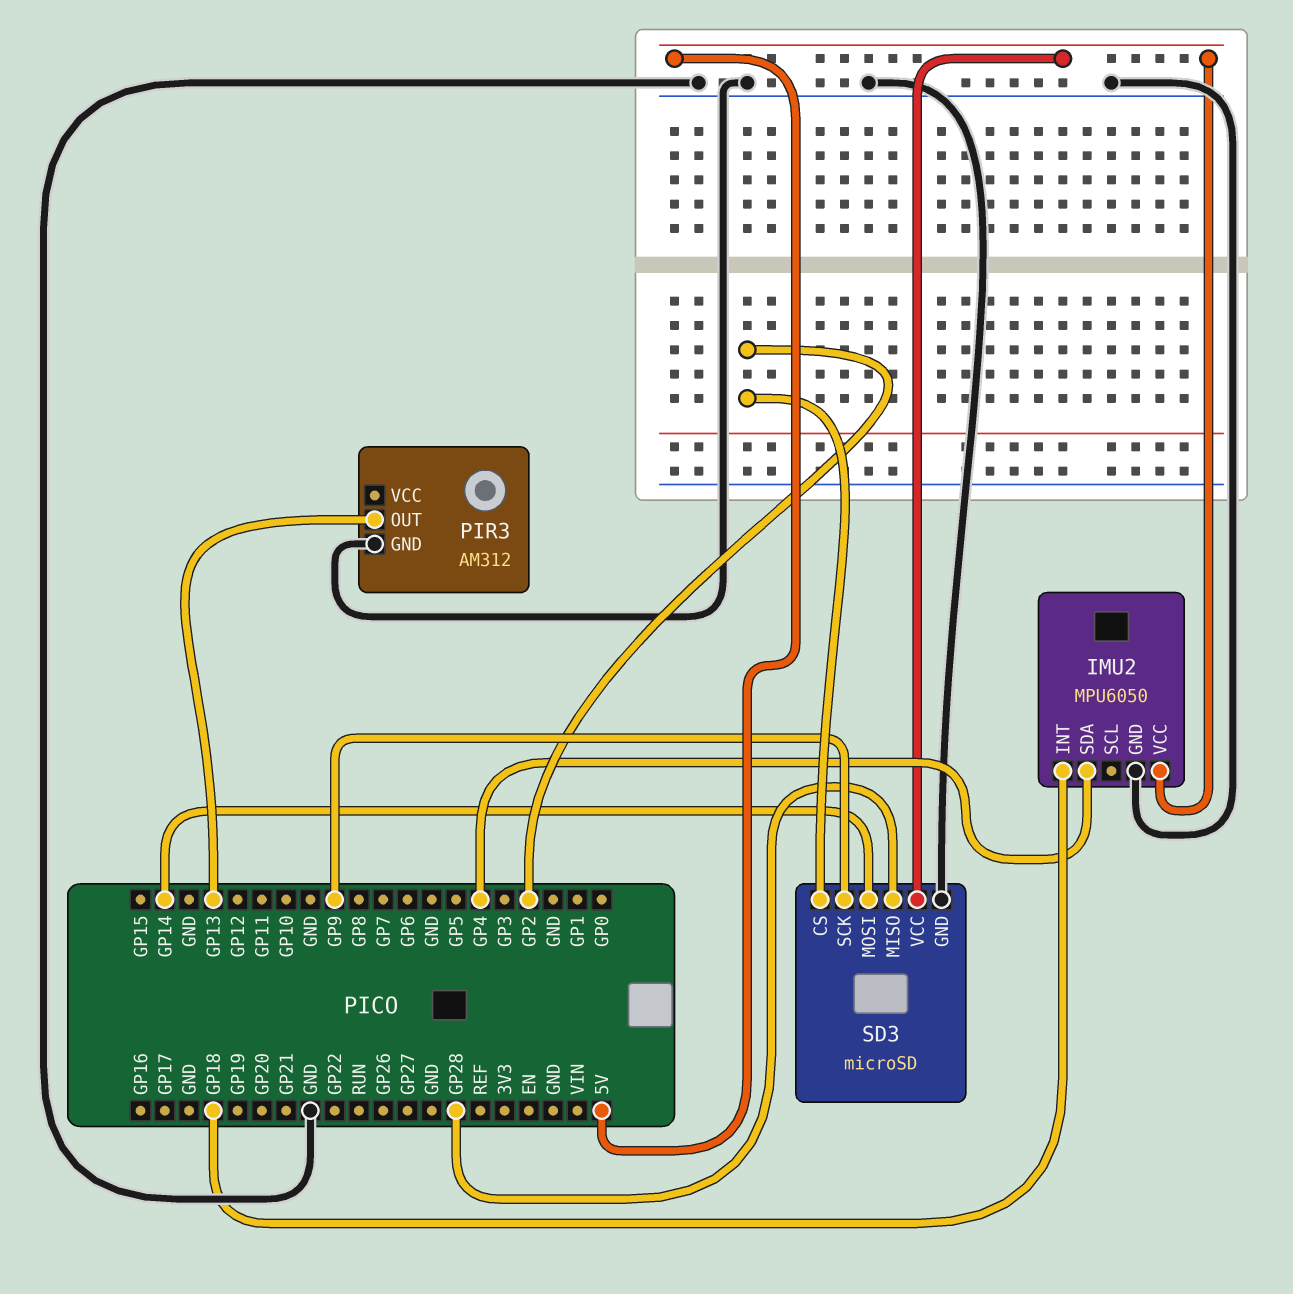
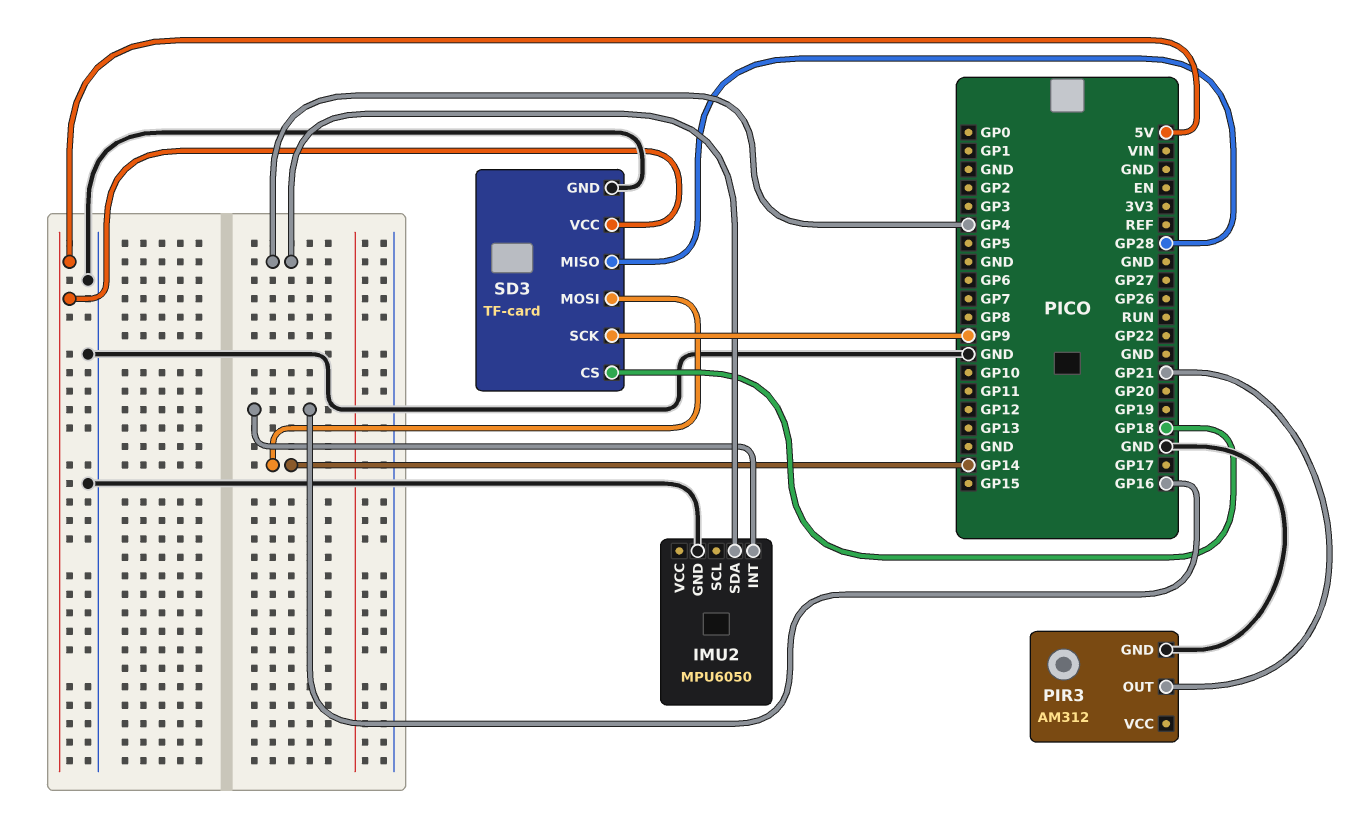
IMU2 pin INT: GP18 -> GP16
IMU2 pin VCC: 5V -> none
PIR3 pin OUT: GP13 -> GP21
SD3: microSD -> TF-card
SD3 pin CS: GP2 -> GP18

